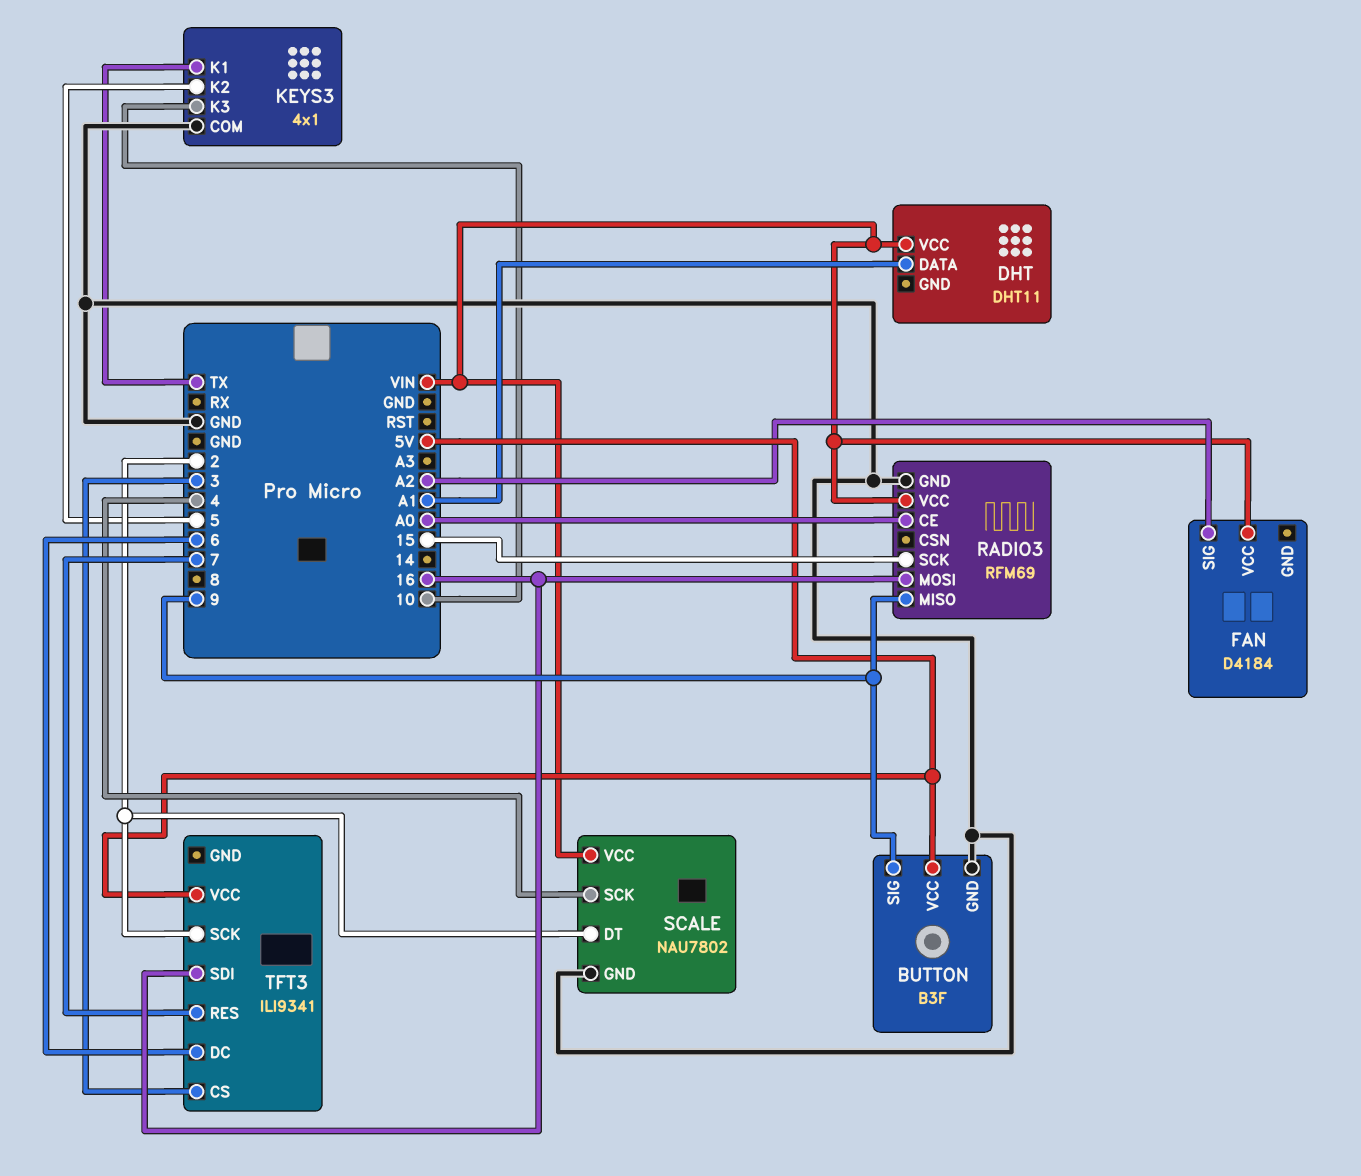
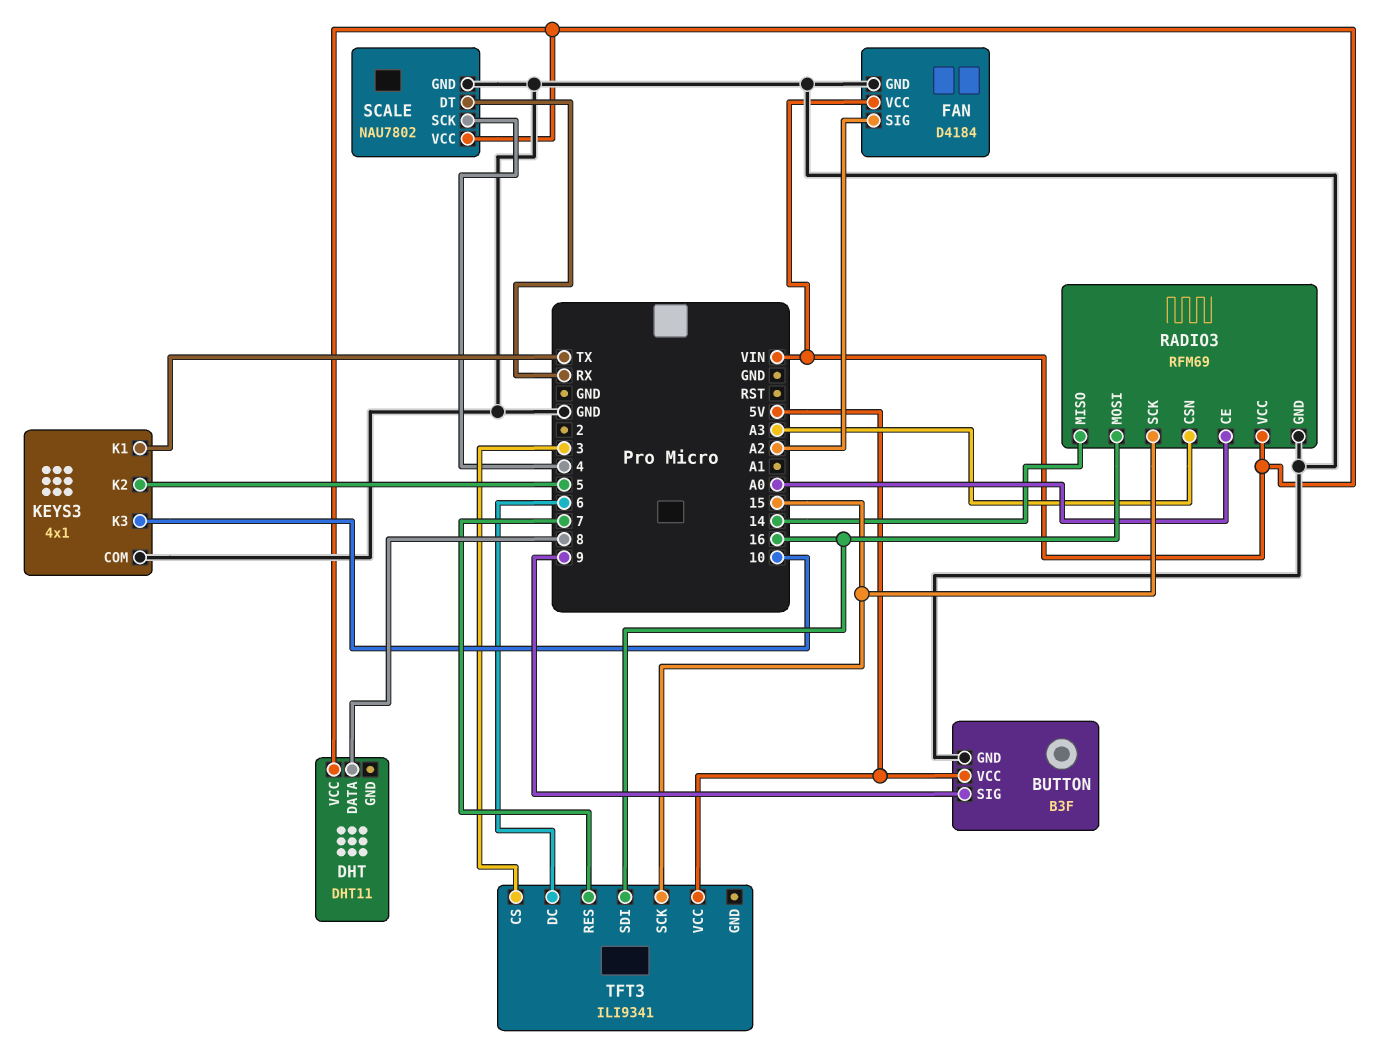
DHT pin DATA: A1 -> 8
FAN pin GND: none -> GND
RADIO3 pin CSN: none -> A3
RADIO3 pin MISO: 9 -> 14
SCALE pin DT: 2 -> RX
TFT3 pin SCK: 2 -> 15

